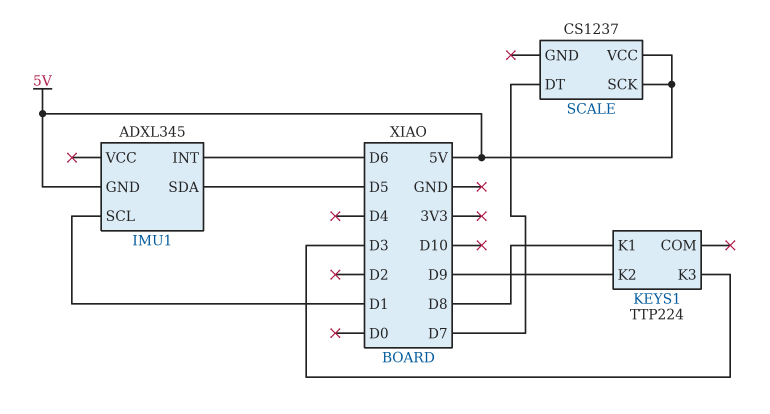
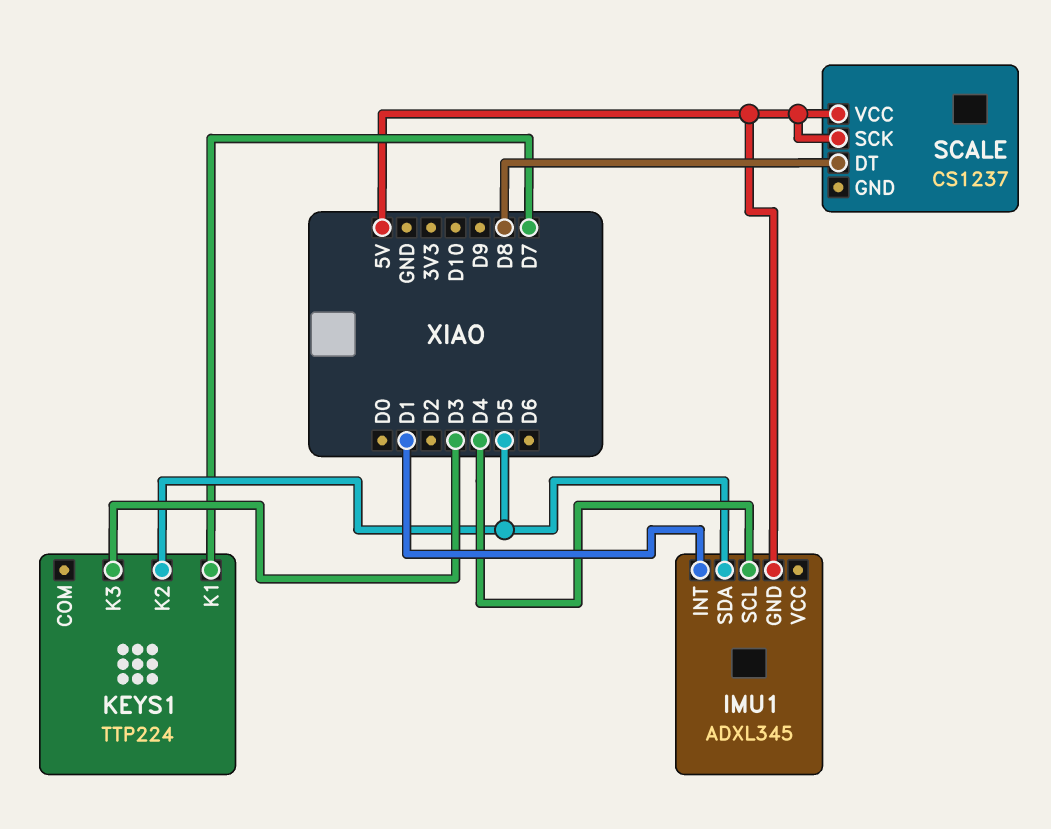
IMU1 pin INT: D6 -> D1
IMU1 pin SCL: D1 -> D4
KEYS1 pin K1: D8 -> D7
KEYS1 pin K2: D9 -> D5
SCALE pin DT: D7 -> D8

